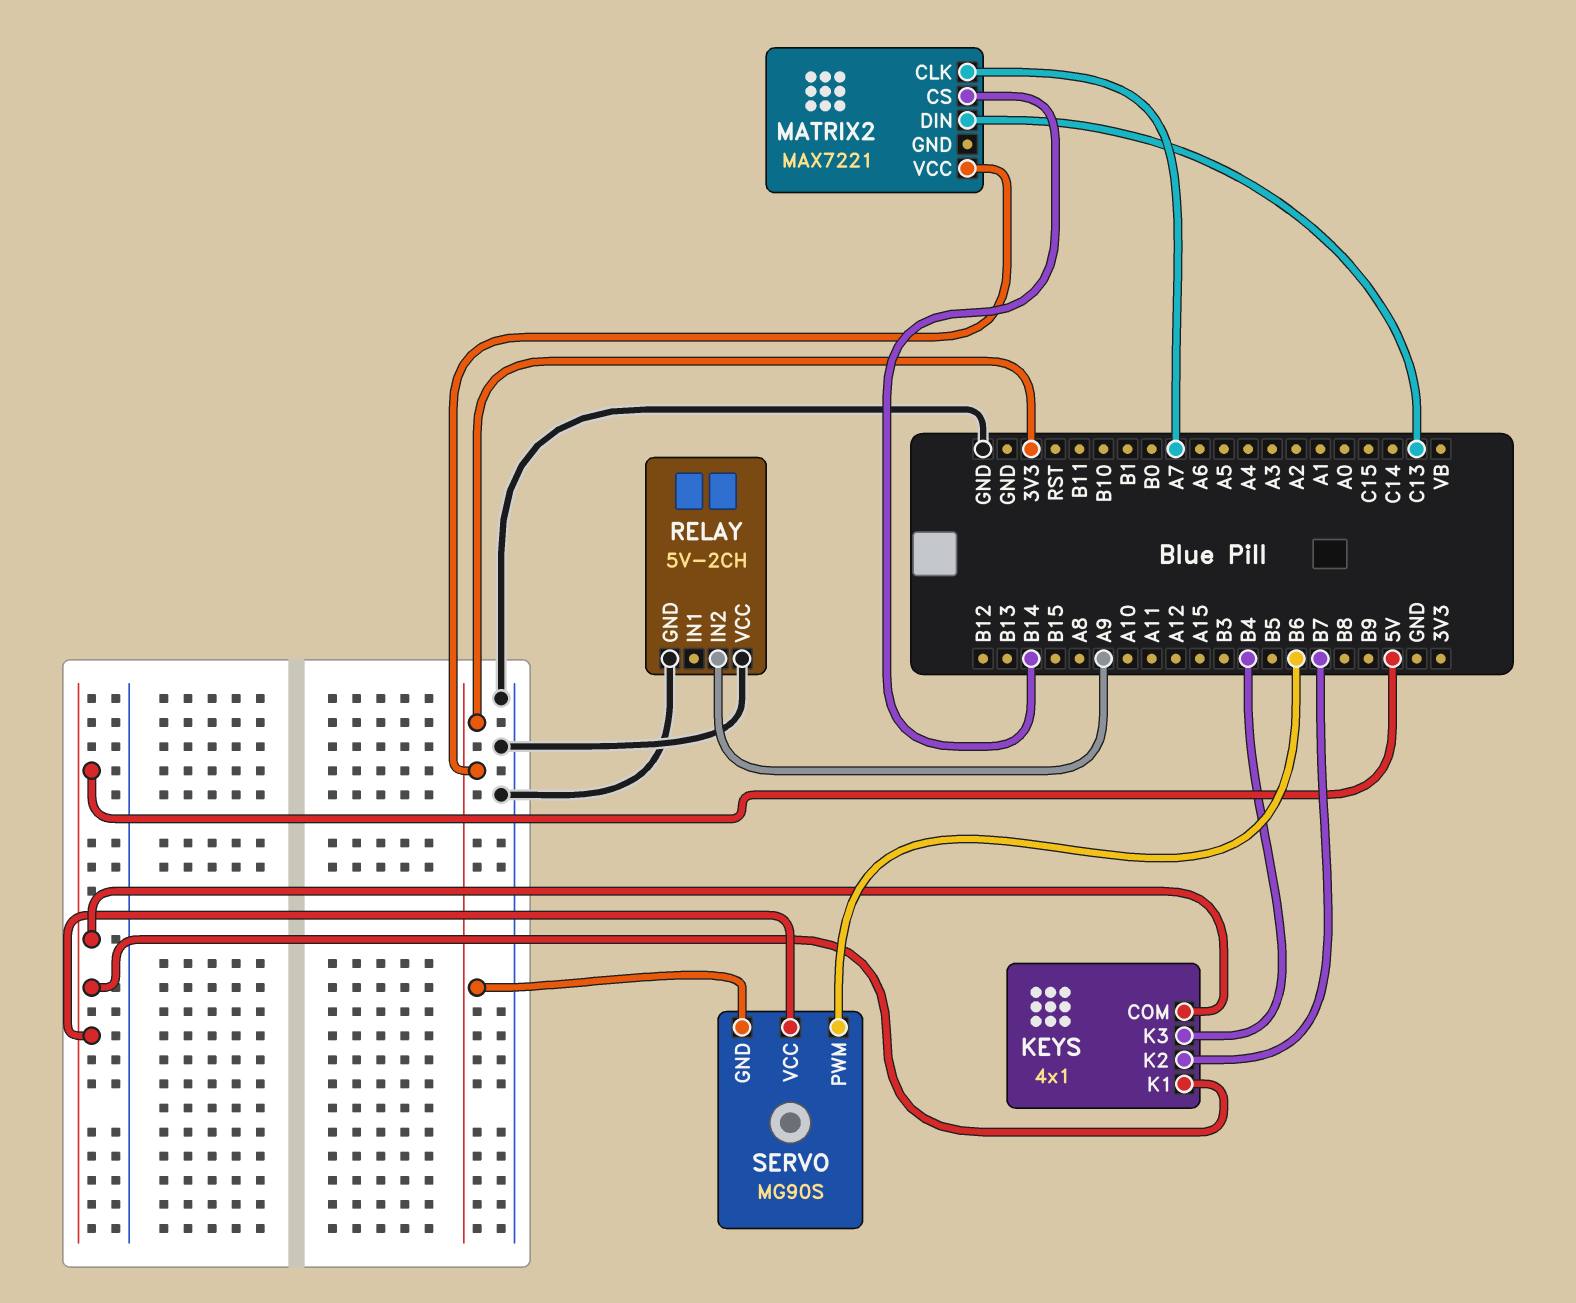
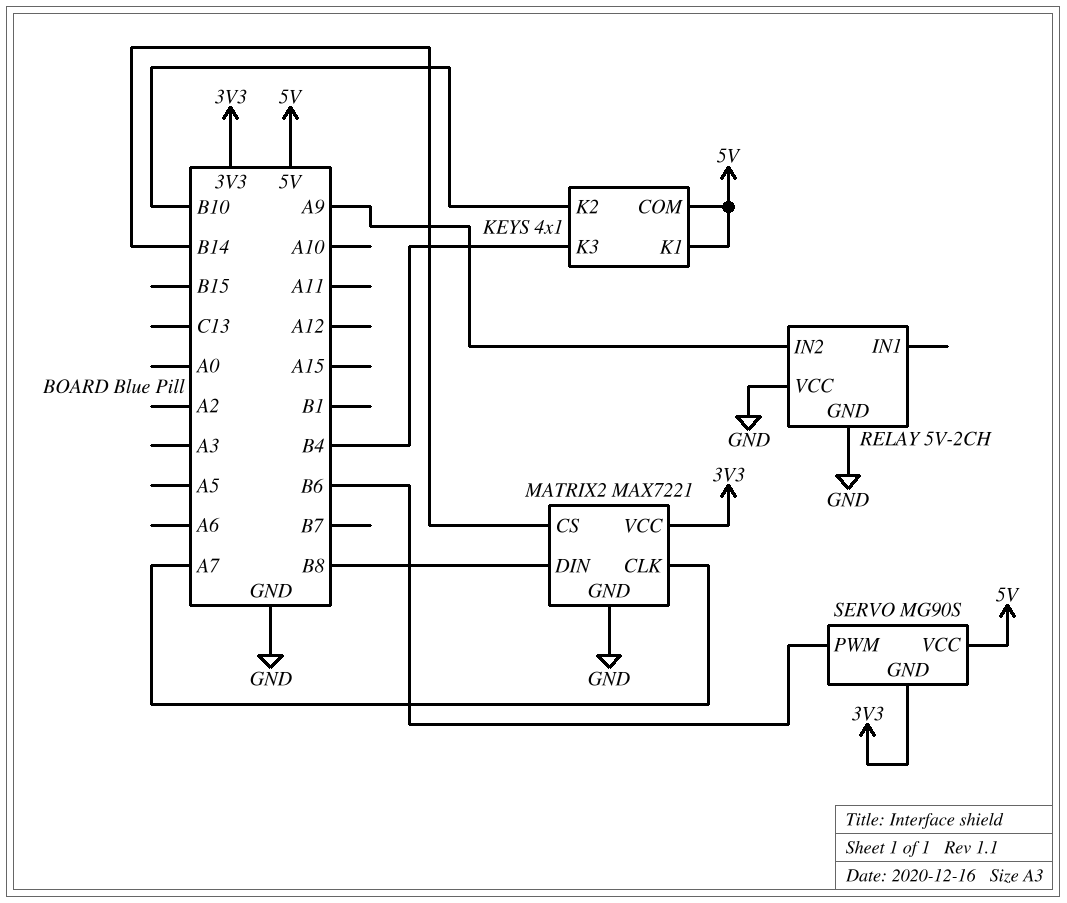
KEYS pin K2: B7 -> B10
MATRIX2 pin DIN: C13 -> B8
MATRIX2 pin GND: none -> GND

